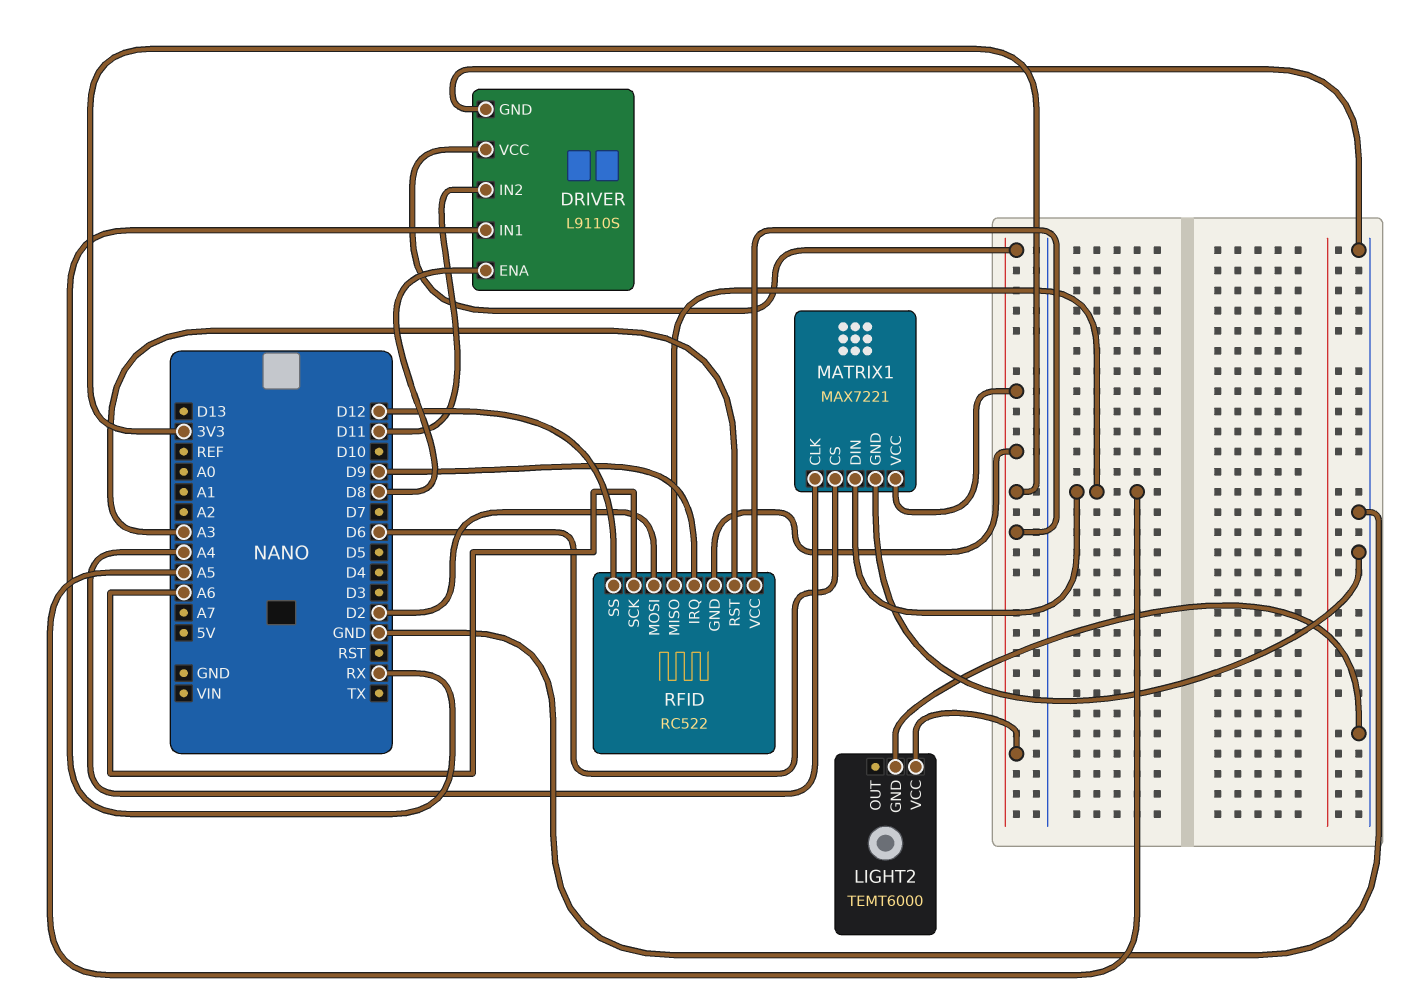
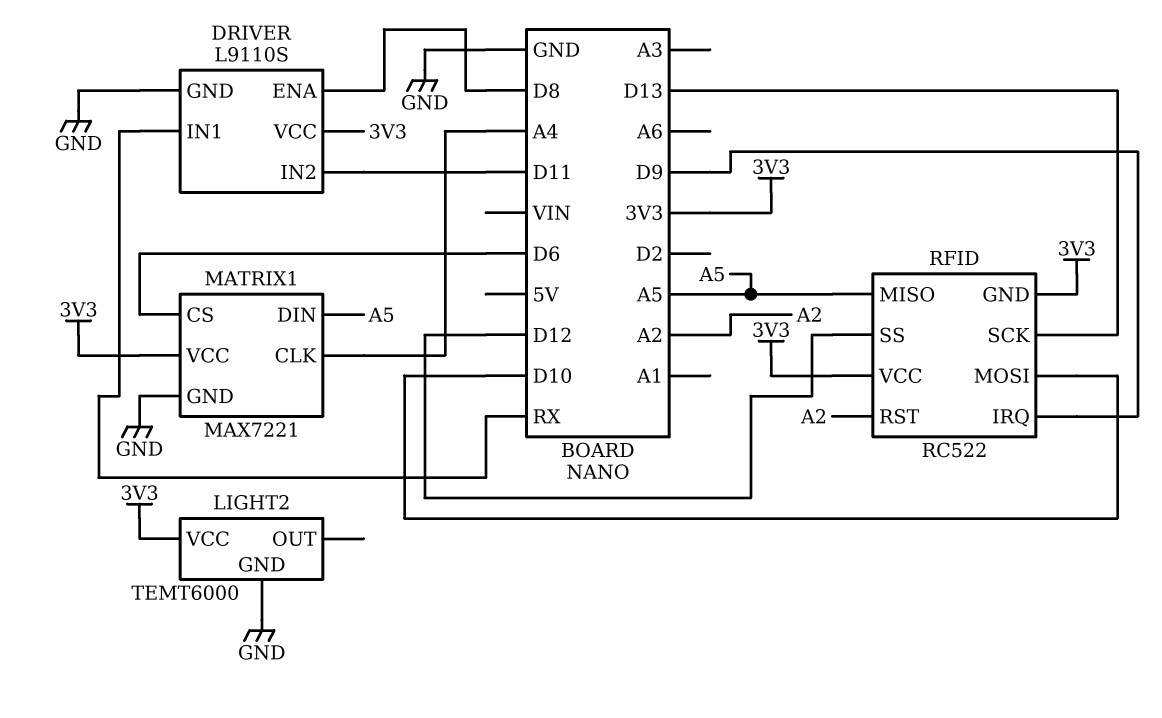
RFID pin MOSI: D2 -> D10
RFID pin RST: A3 -> A2
RFID pin SCK: A6 -> D13

